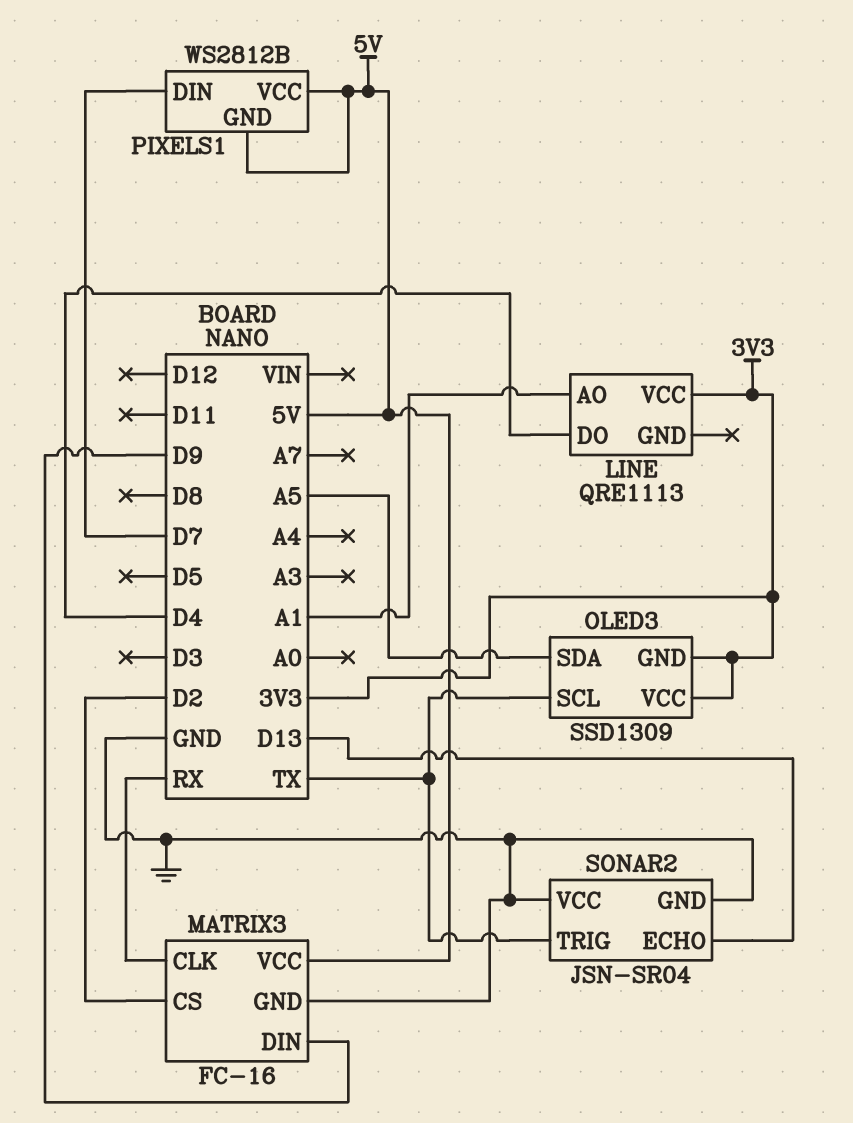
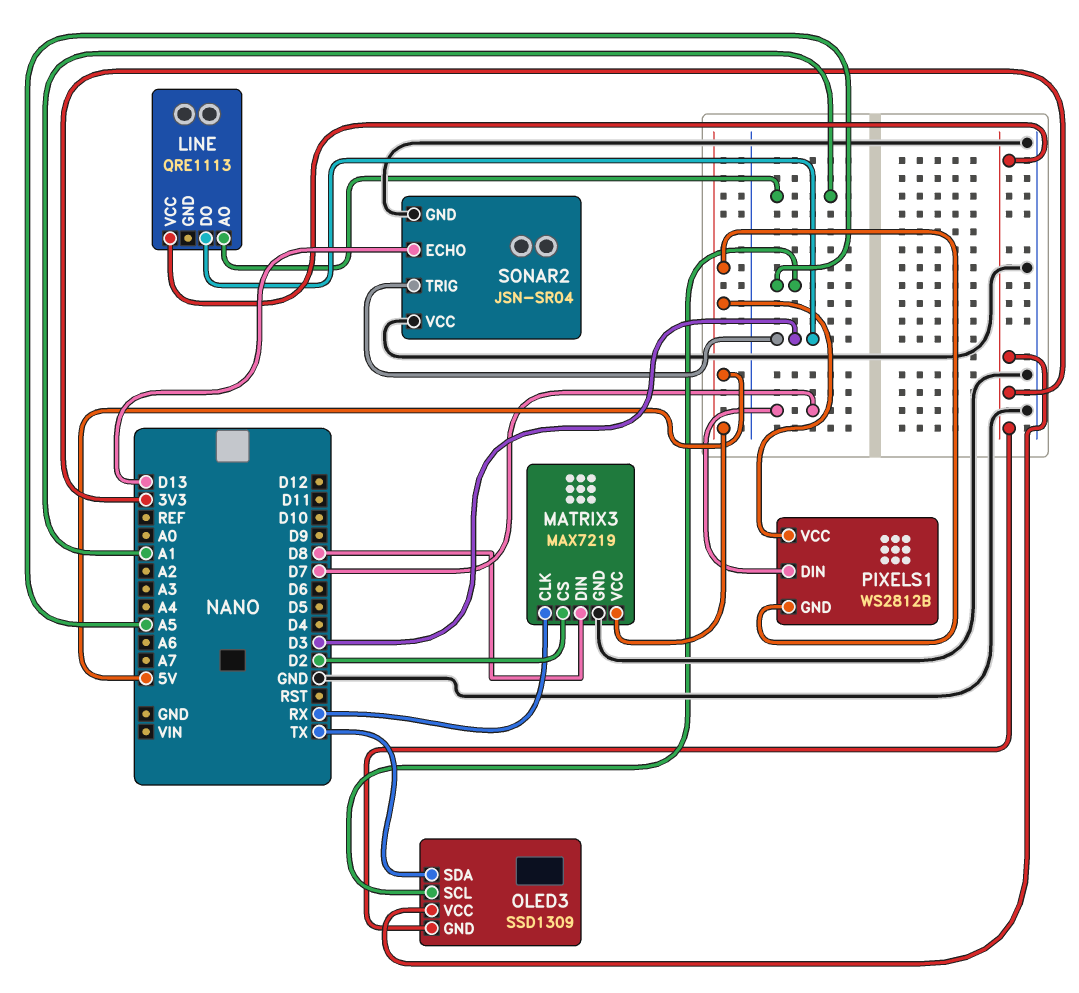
LINE pin DO: D4 -> D3
MATRIX3: FC-16 -> MAX7219
MATRIX3 pin DIN: D9 -> D8
OLED3 pin SCL: TX -> A5
OLED3 pin SDA: A5 -> TX
SONAR2 pin TRIG: TX -> D3

